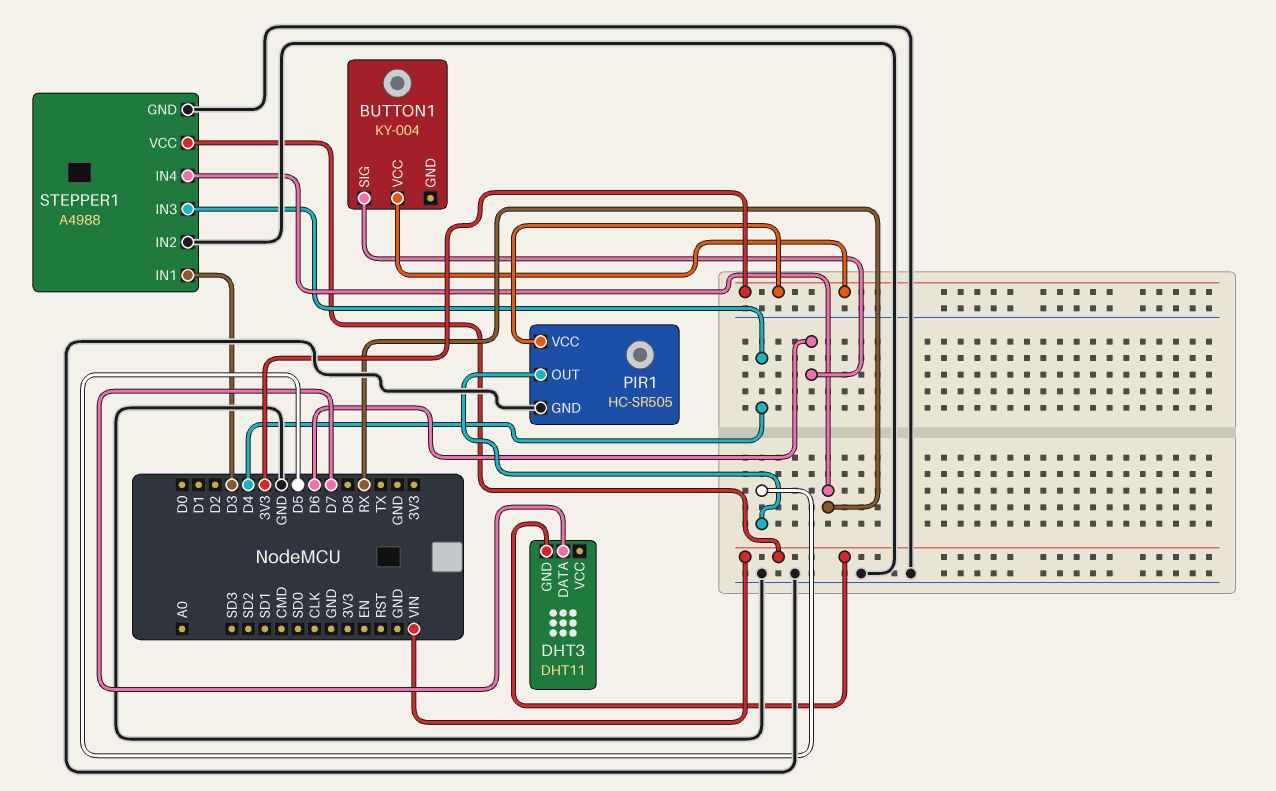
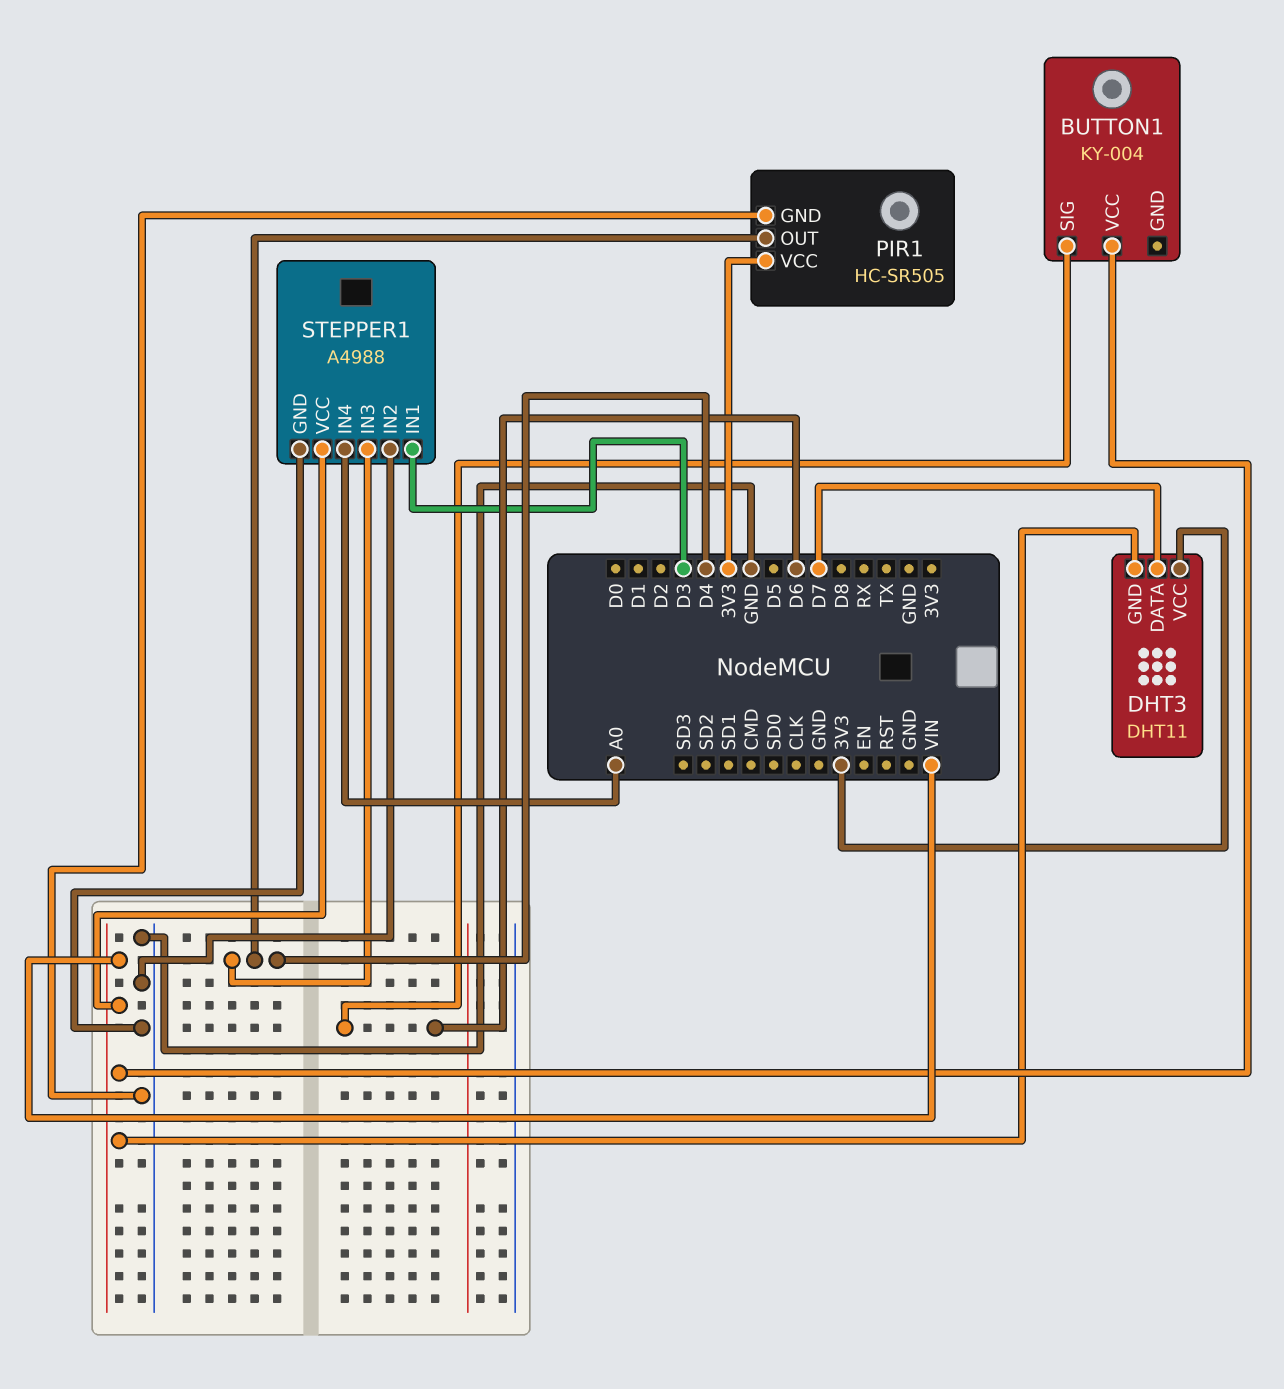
BUTTON1 pin VCC: 3V3 -> VIN
DHT3 pin VCC: none -> 3V3
PIR1 pin OUT: D5 -> D4
STEPPER1 pin IN4: RX -> A0

